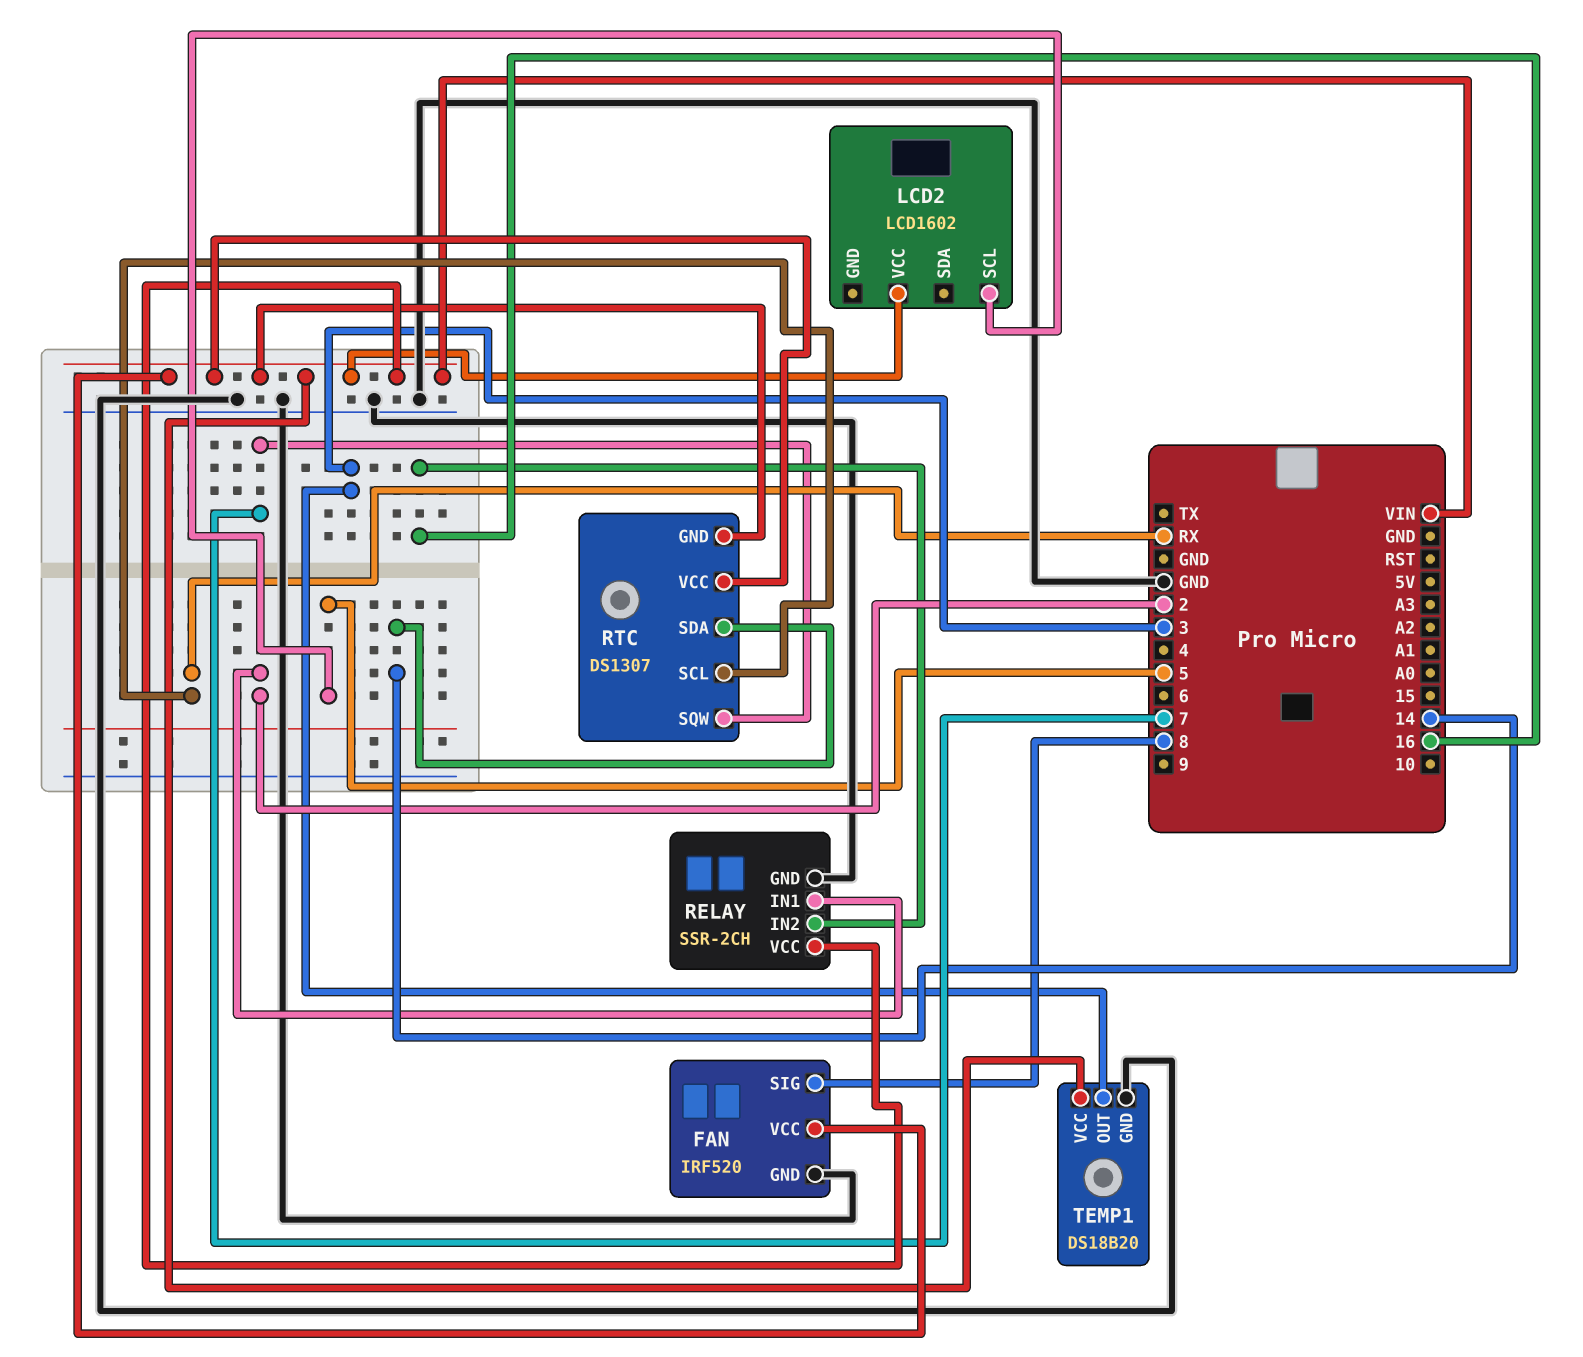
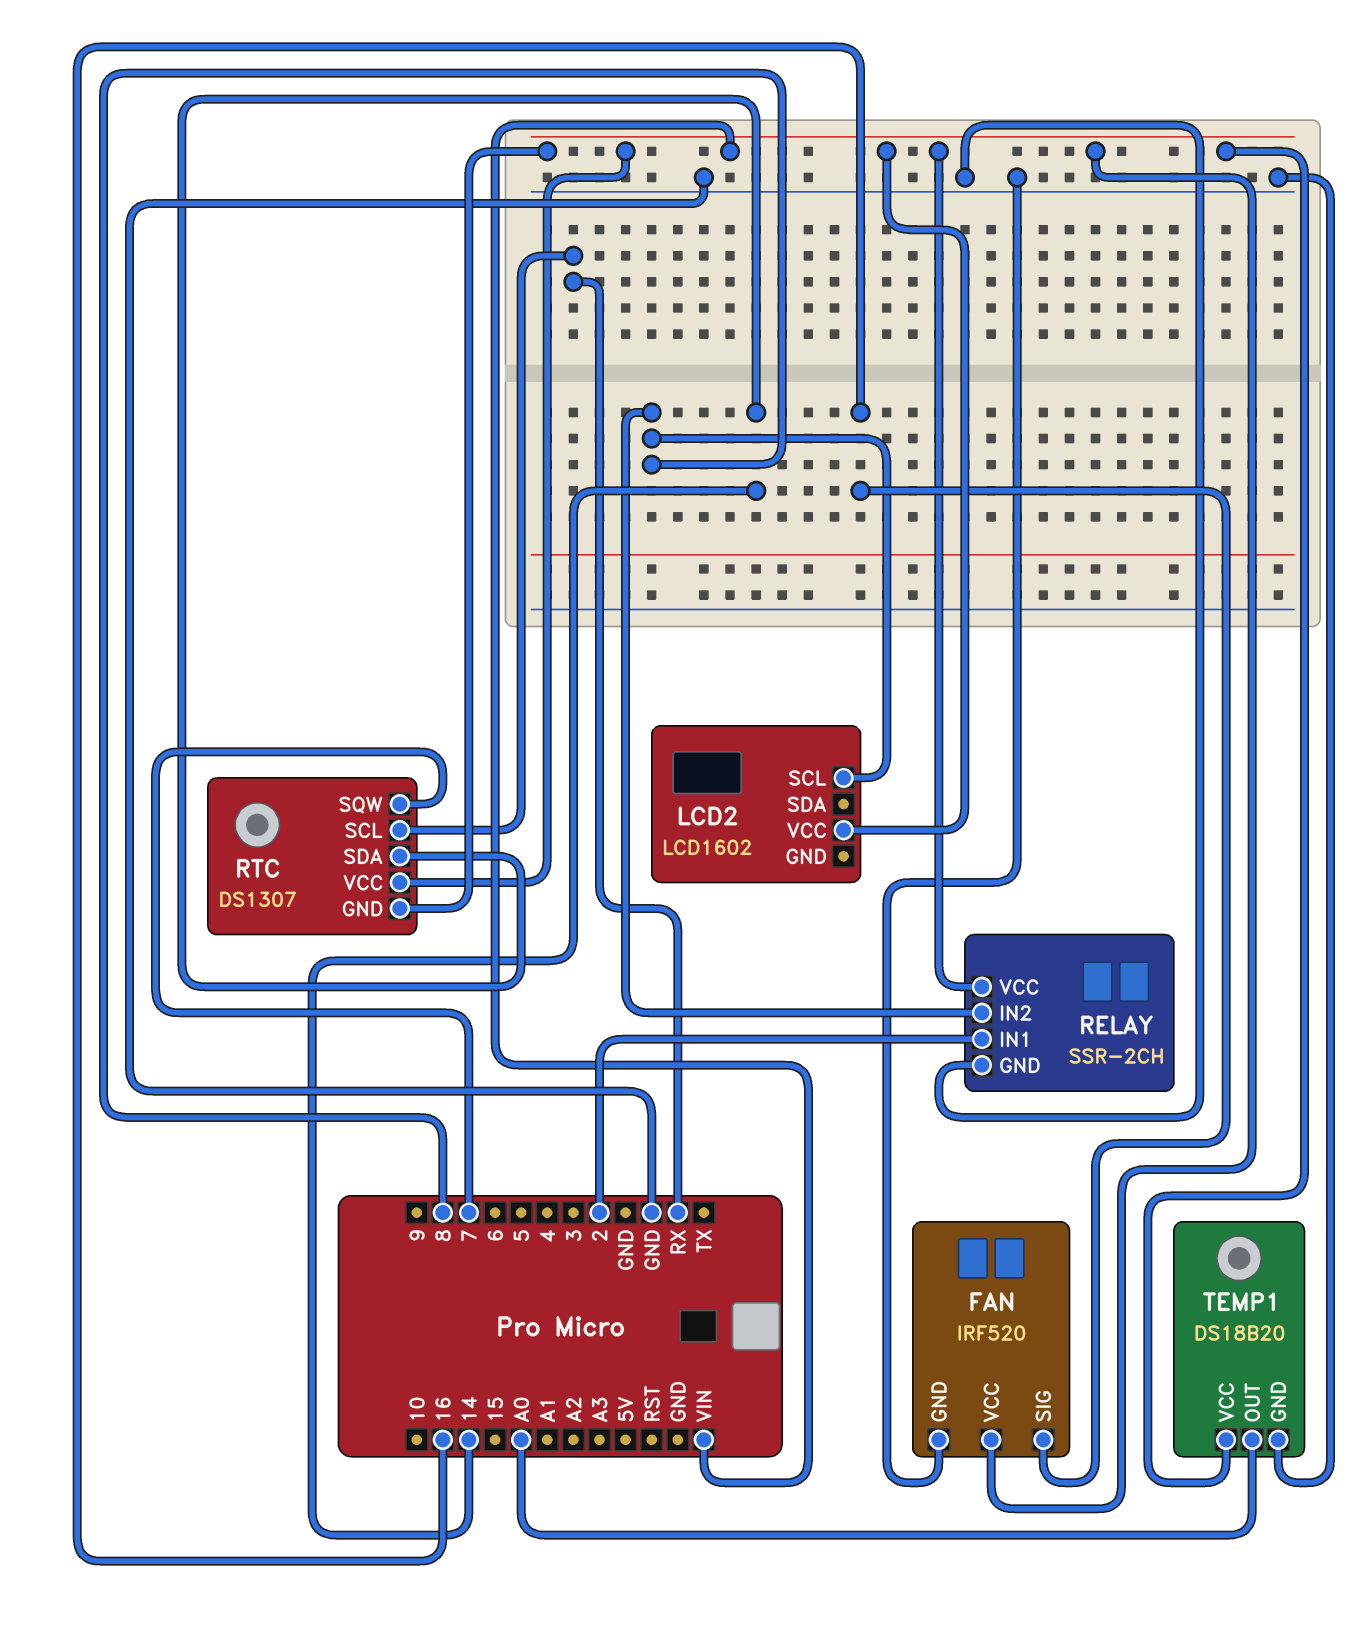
FAN pin SIG: 8 -> 16
LCD2 pin SCL: 5 -> 8
RELAY pin IN2: 16 -> 8
TEMP1 pin OUT: 3 -> A0

